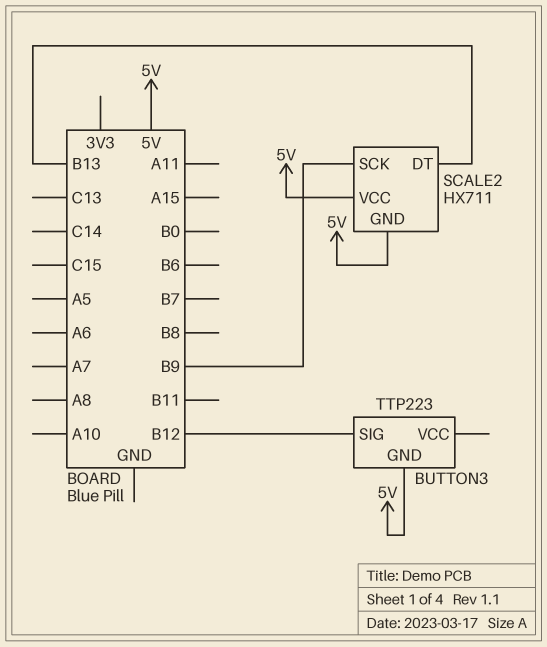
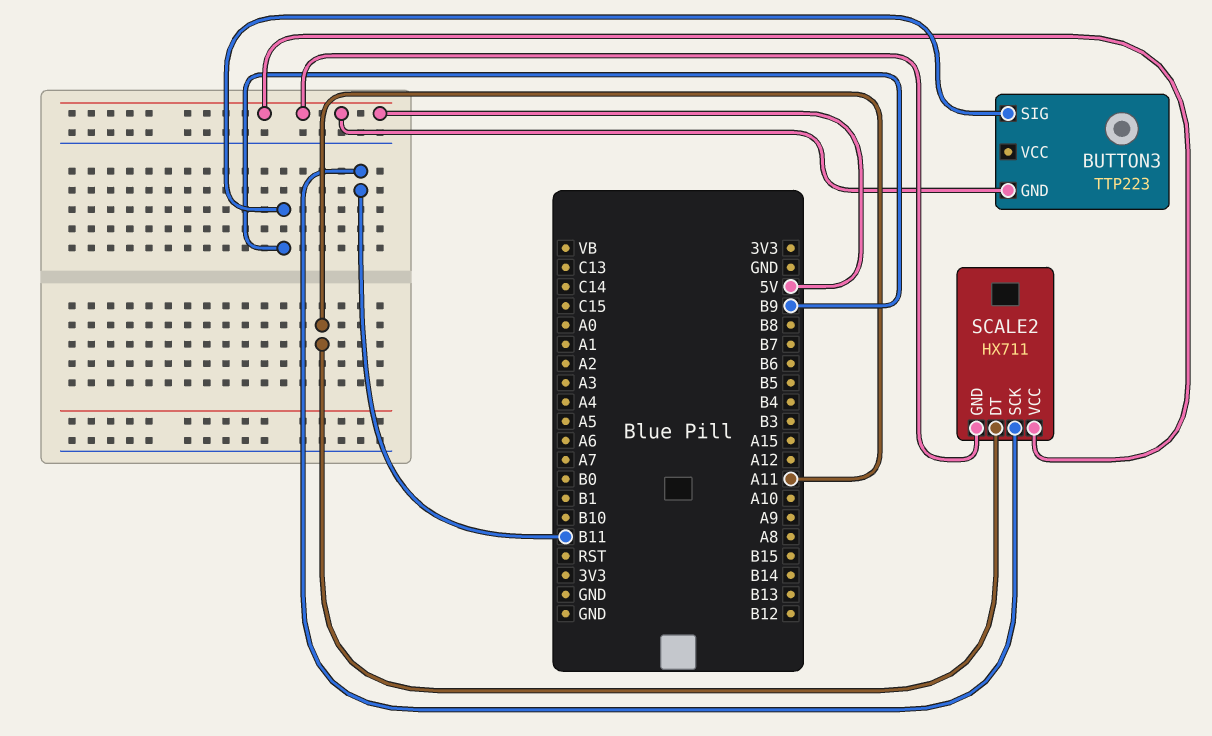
BUTTON3 pin SIG: B12 -> B9
SCALE2 pin DT: B13 -> A11
SCALE2 pin SCK: B9 -> B11

